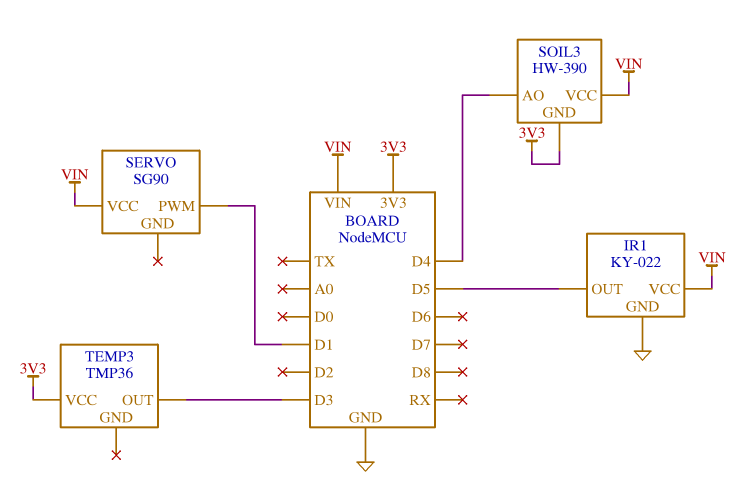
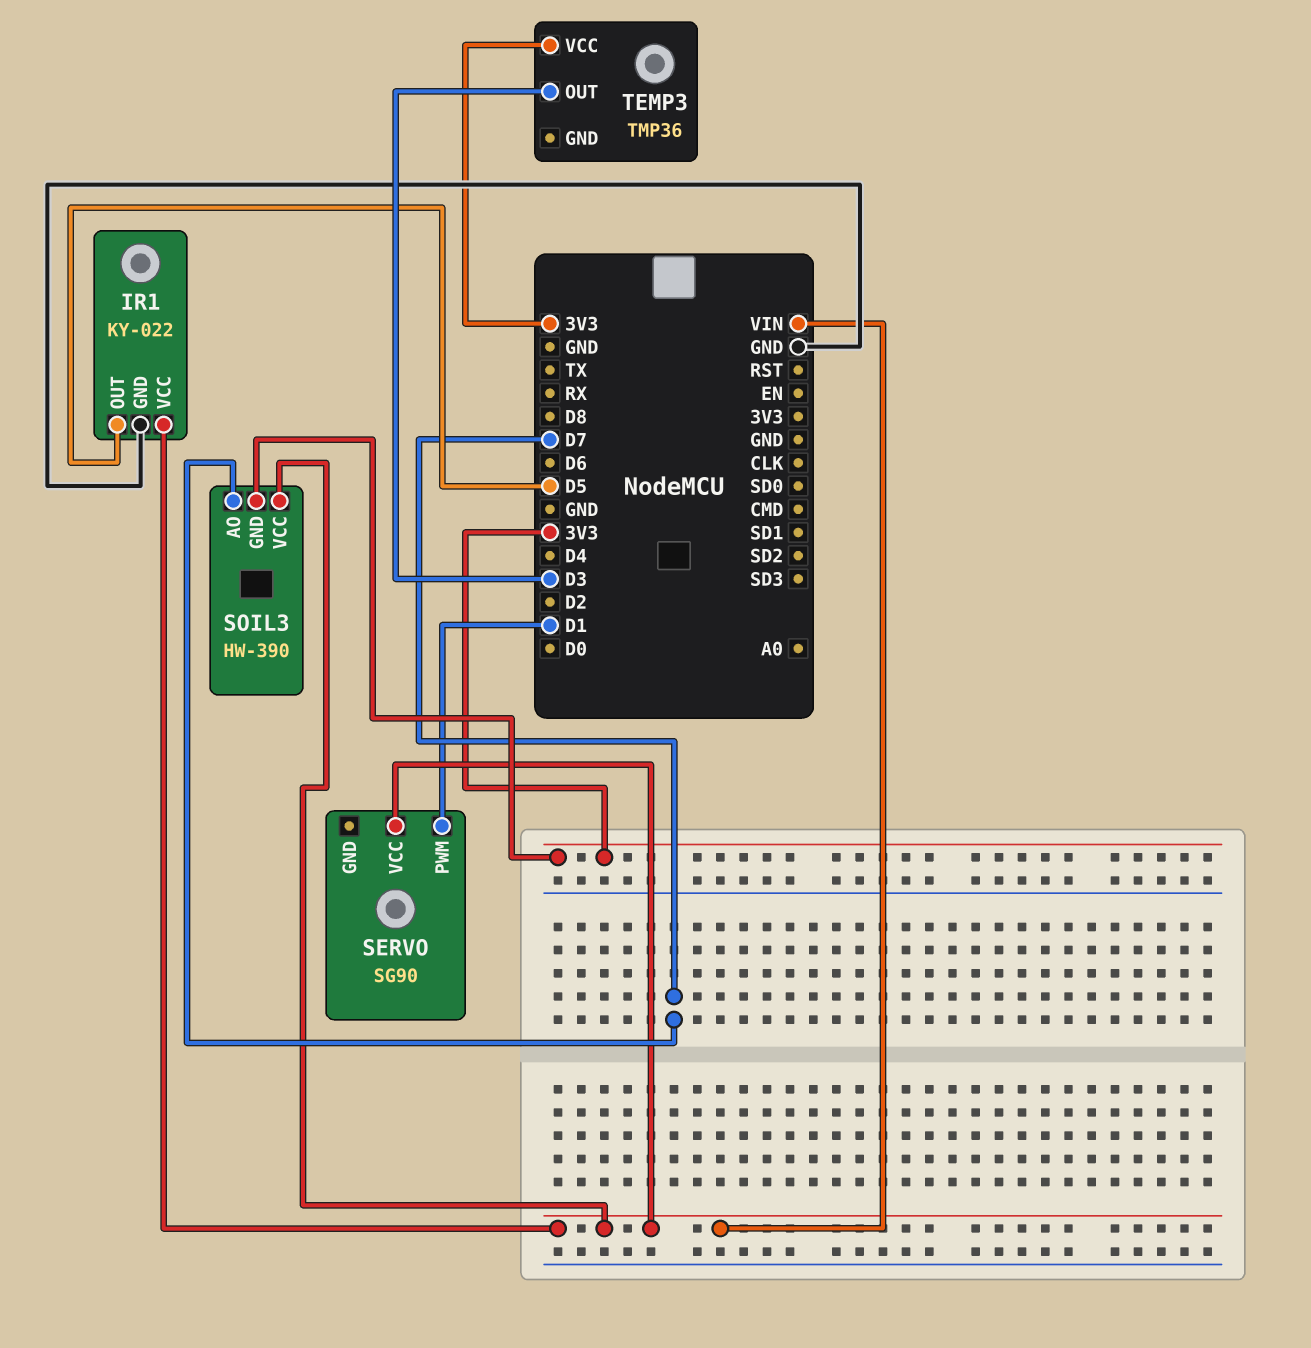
SOIL3 pin AO: D4 -> D7

